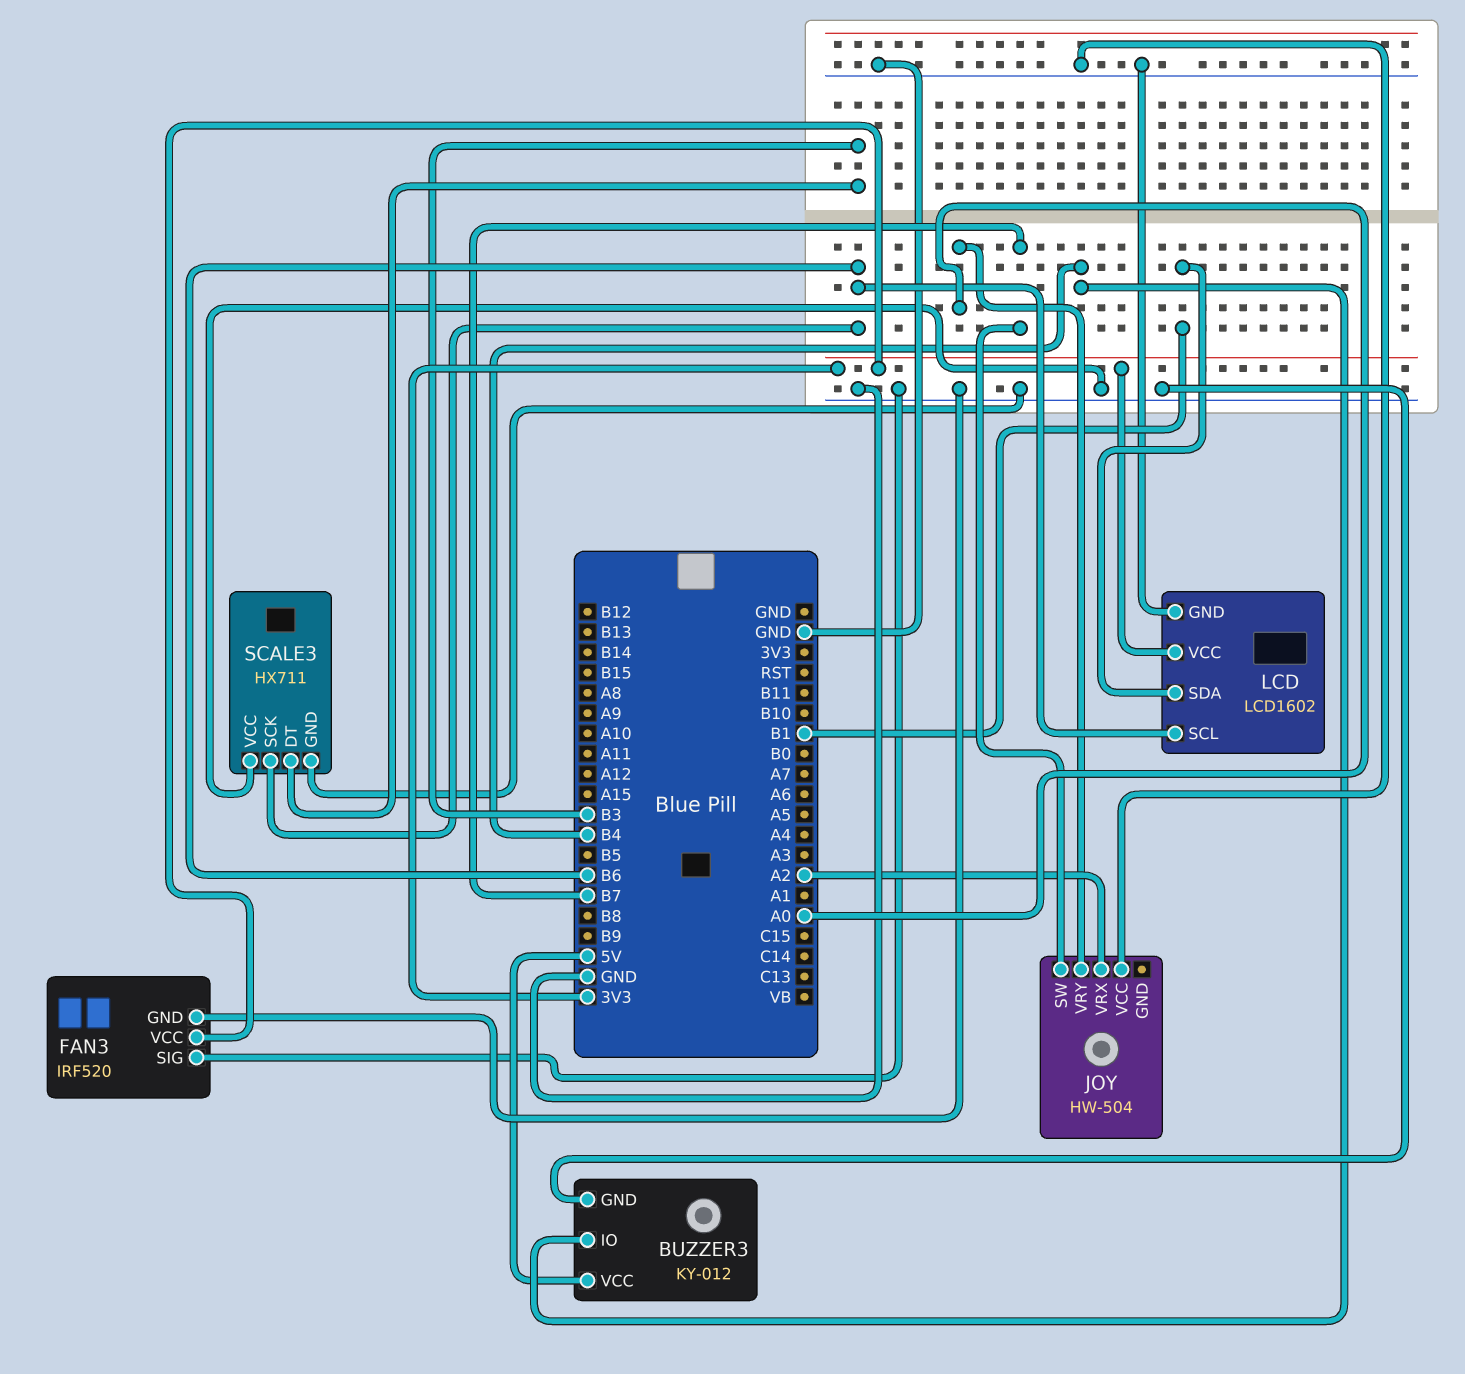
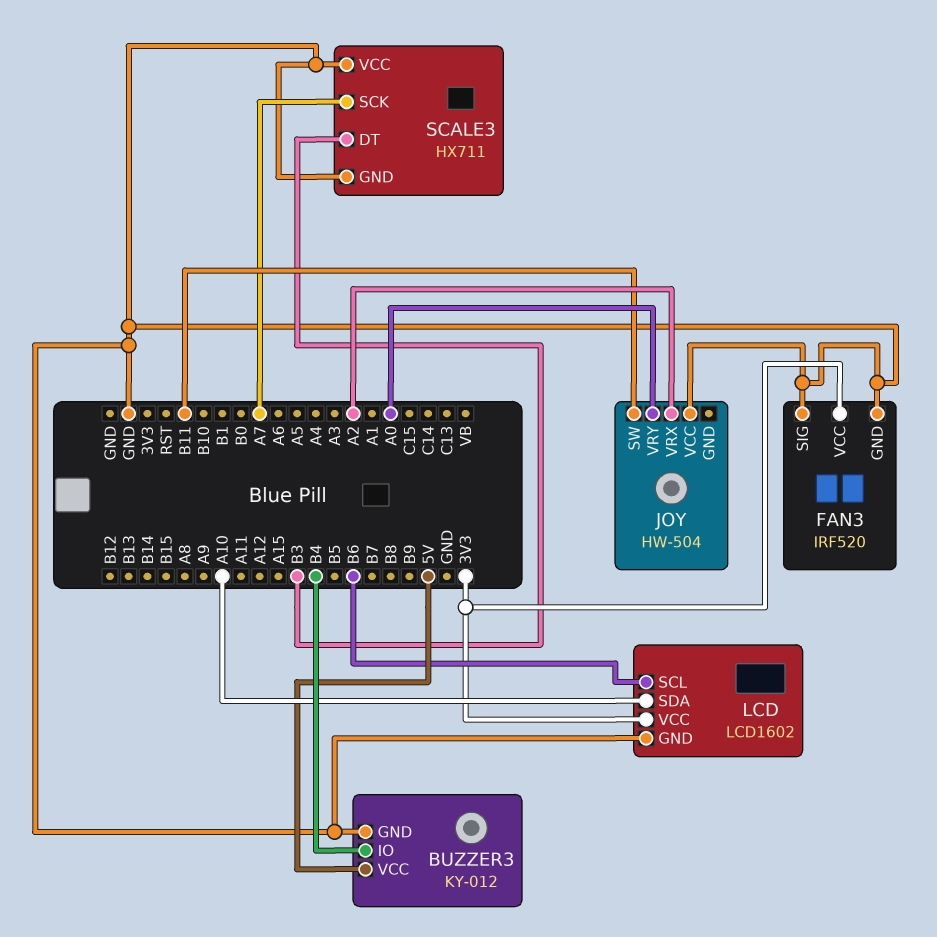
JOY pin SW: B7 -> B11
LCD pin SDA: B1 -> A10
SCALE3 pin SCK: B6 -> A7

